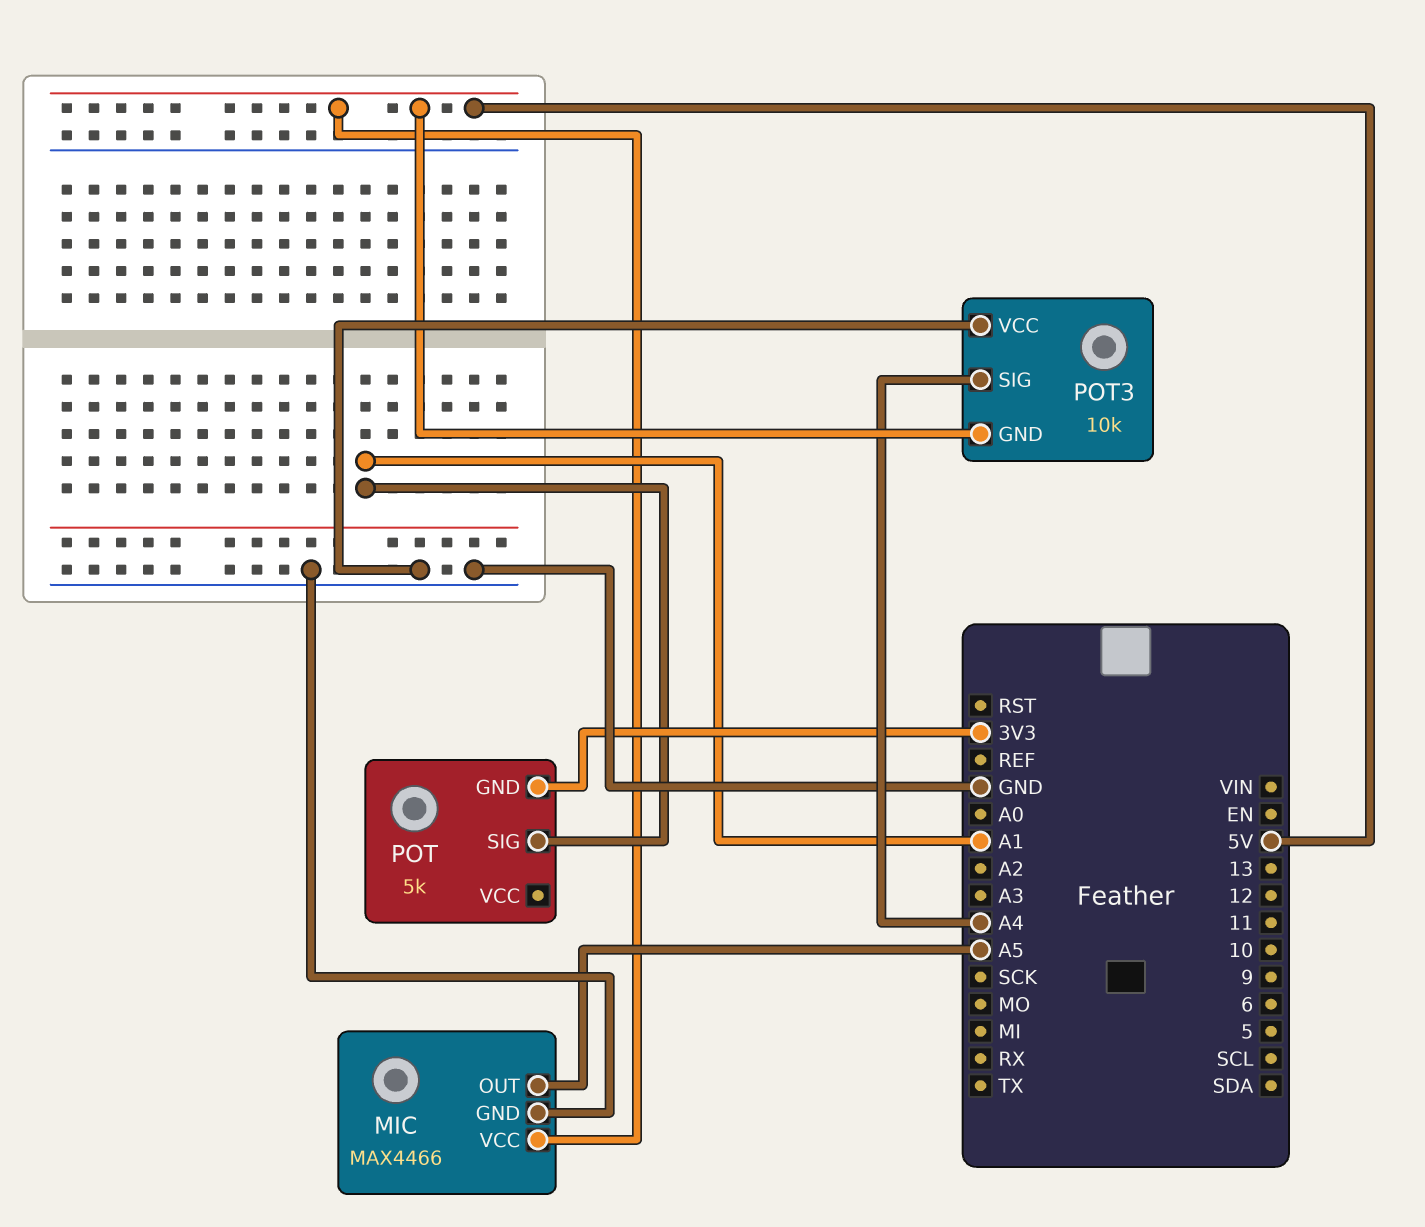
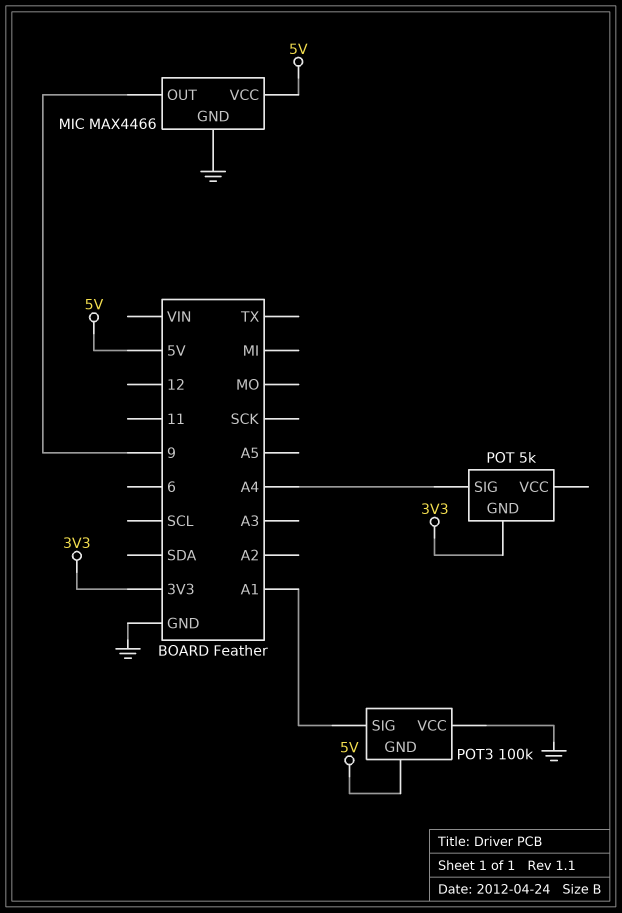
MIC pin OUT: A5 -> 9
POT pin SIG: A1 -> A4
POT3: 10k -> 100k
POT3 pin SIG: A4 -> A1

